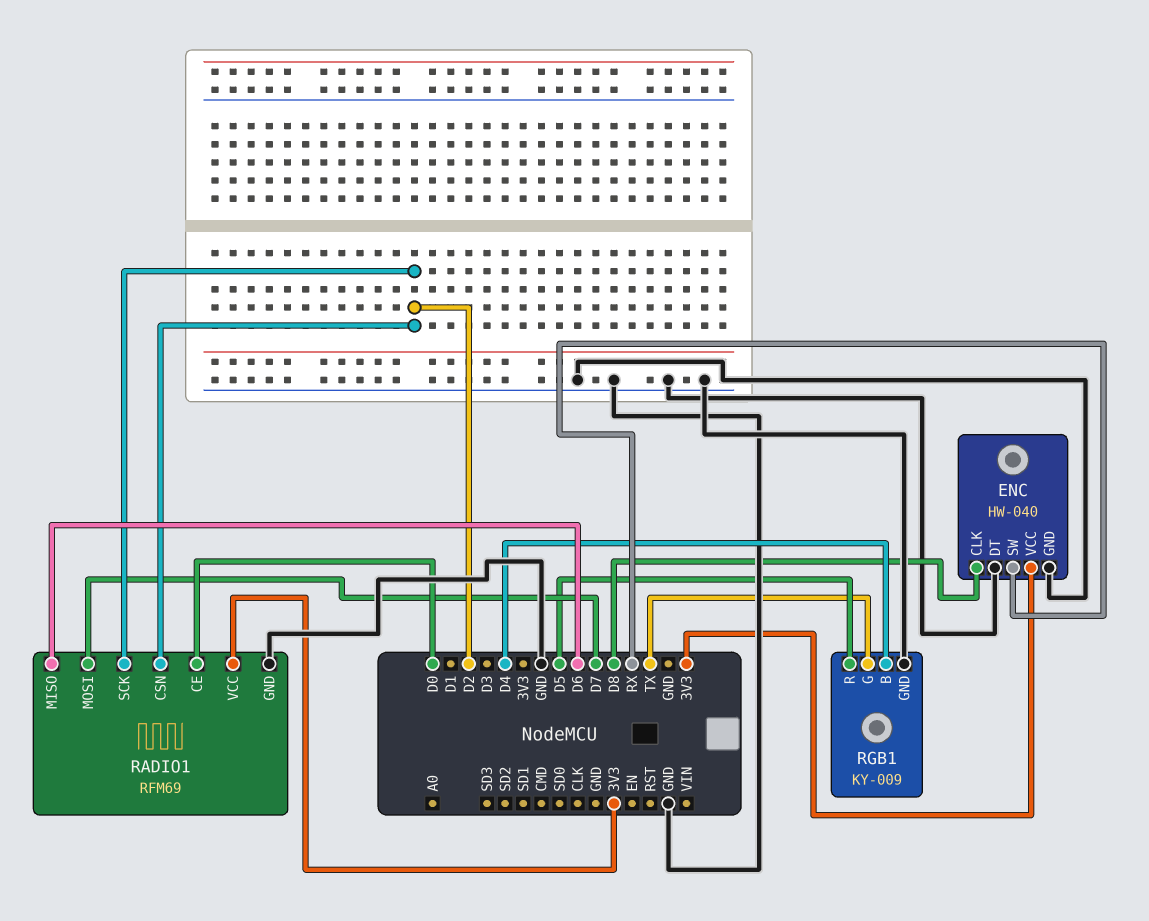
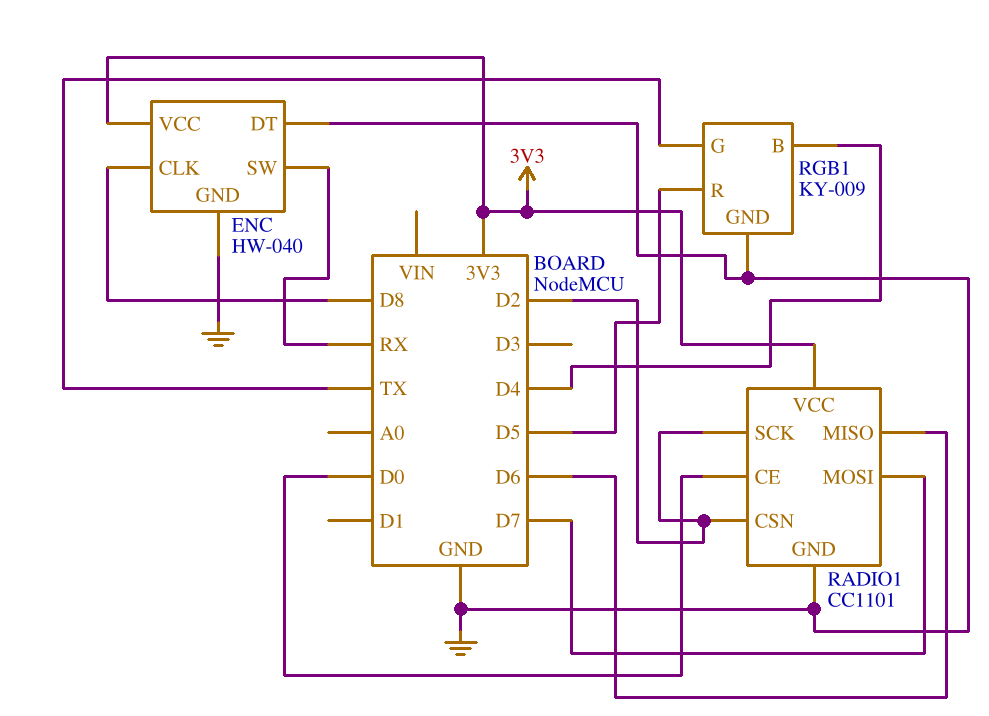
RADIO1: RFM69 -> CC1101

